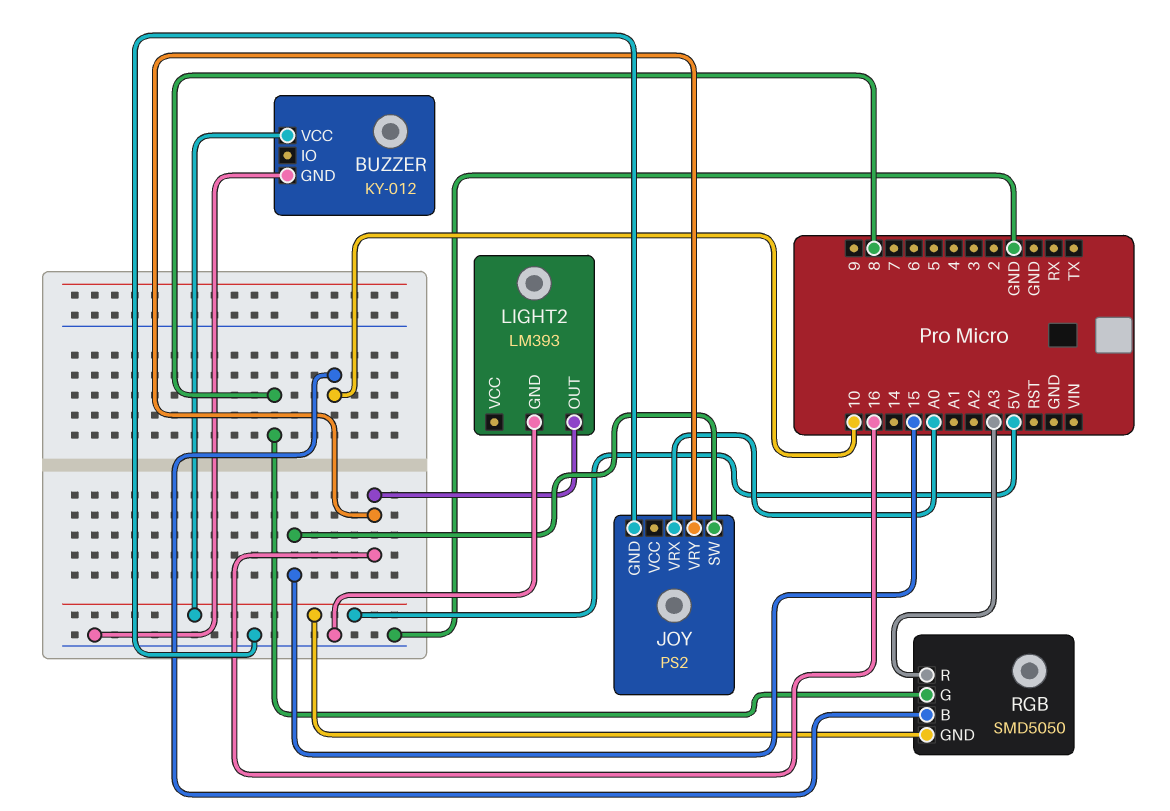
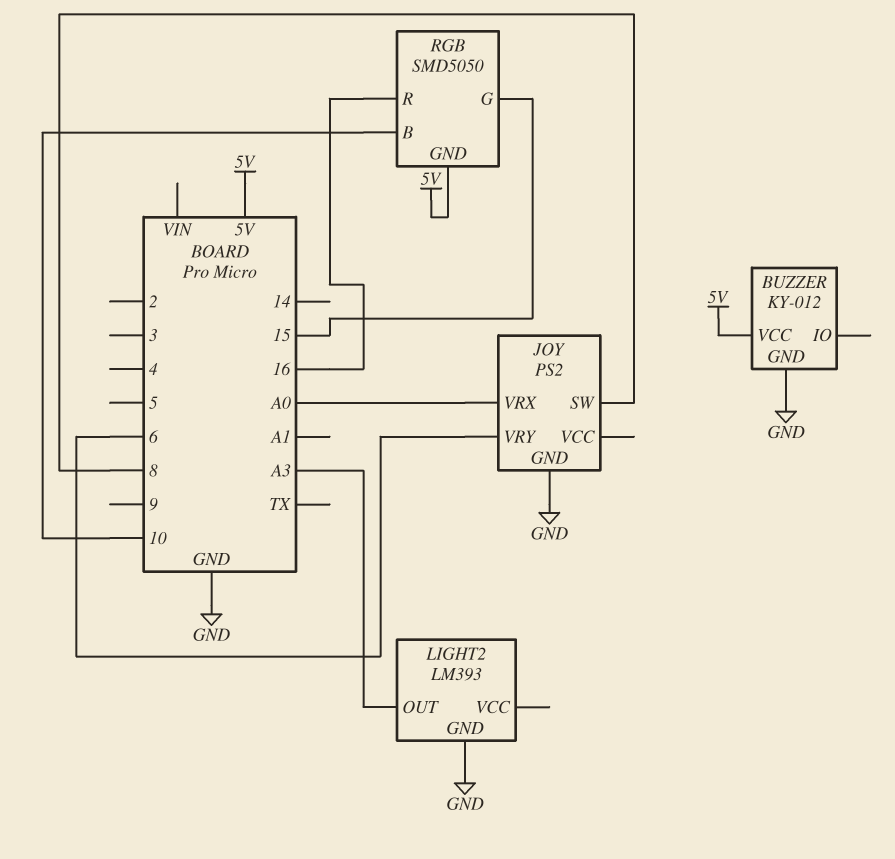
JOY pin SW: 15 -> 8
JOY pin VRY: 16 -> 6
LIGHT2 pin OUT: 16 -> A3
RGB pin G: 8 -> 15
RGB pin R: A3 -> 16

